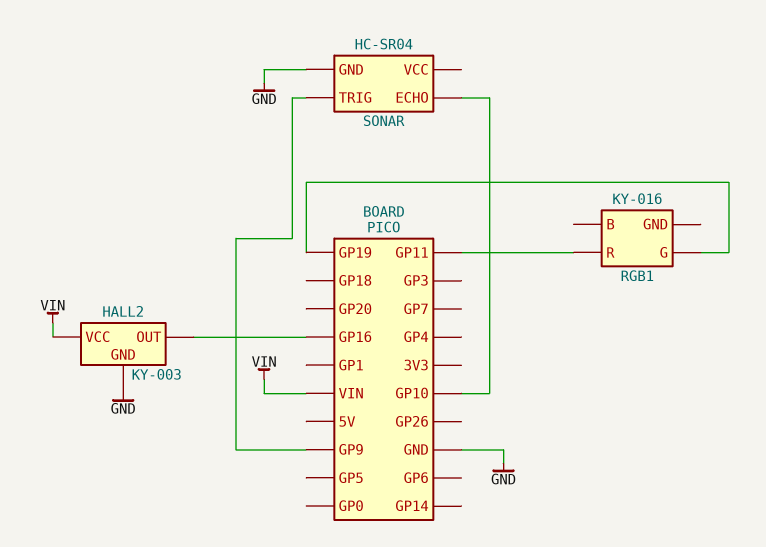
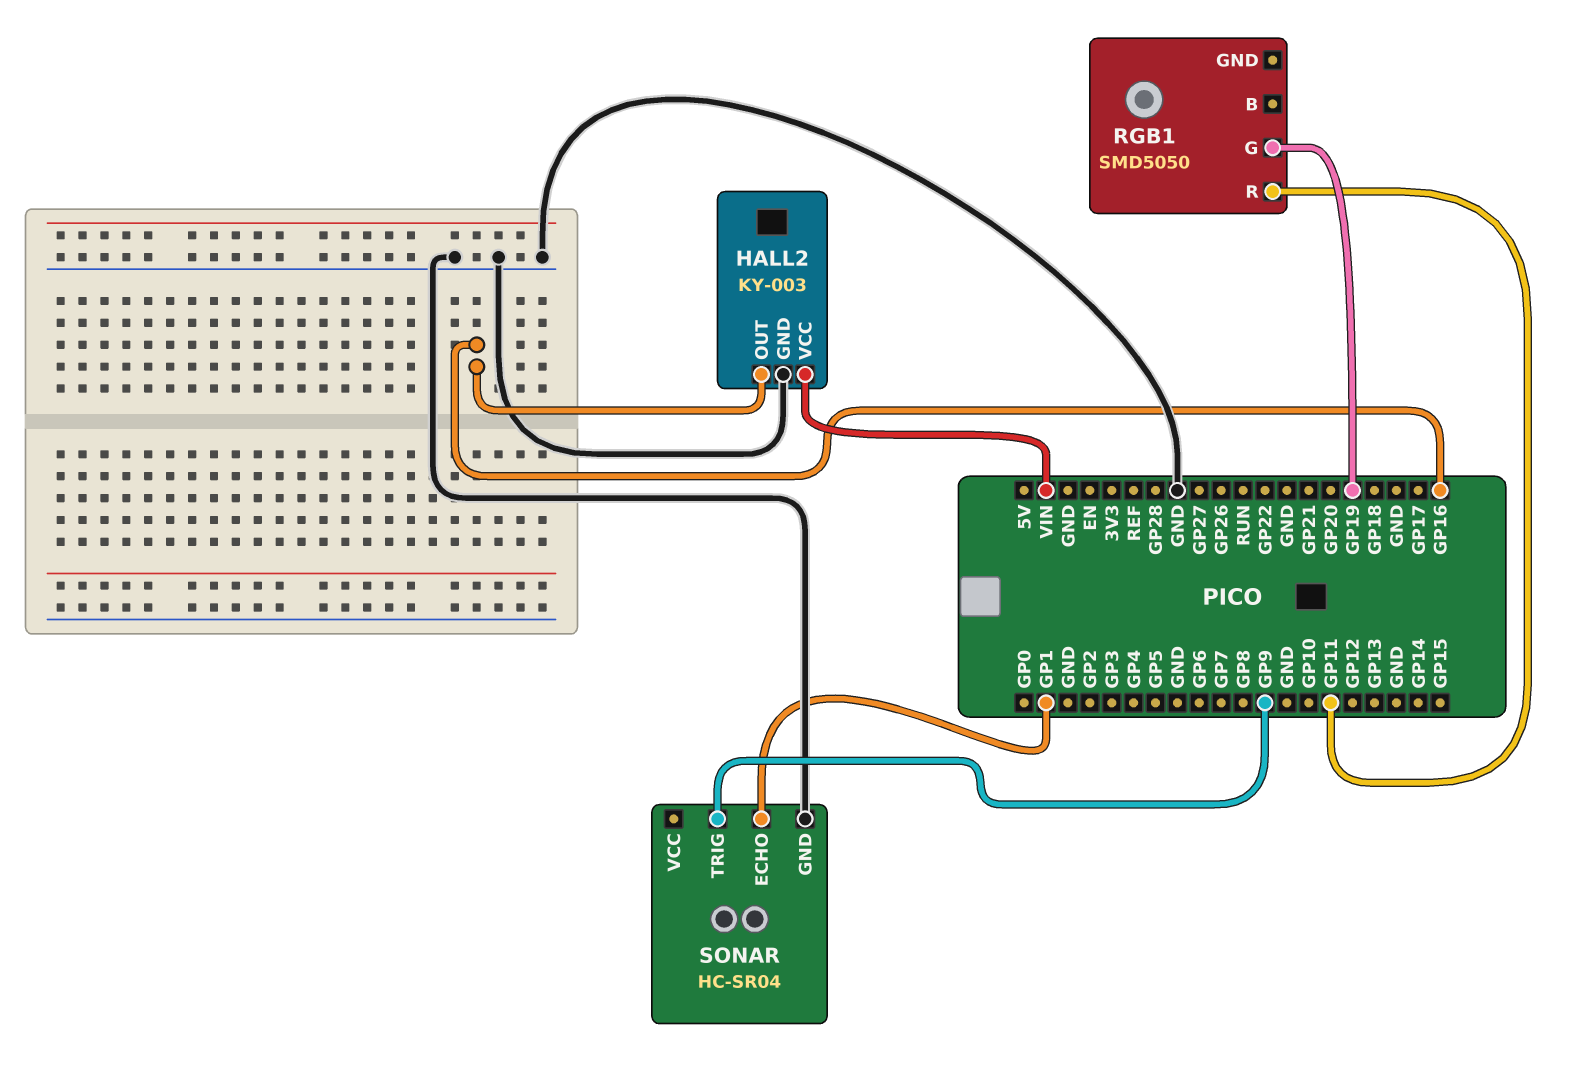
RGB1: KY-016 -> SMD5050
SONAR pin ECHO: GP10 -> GP1

